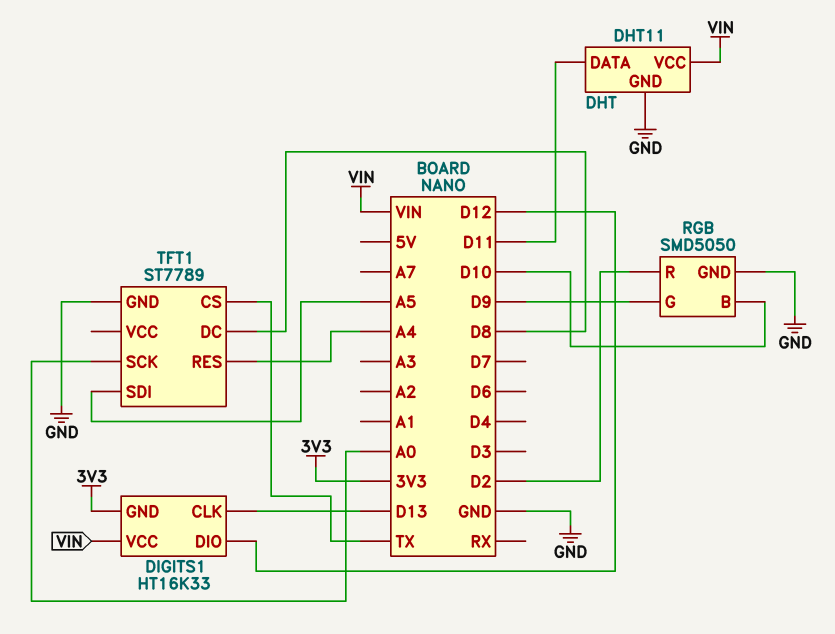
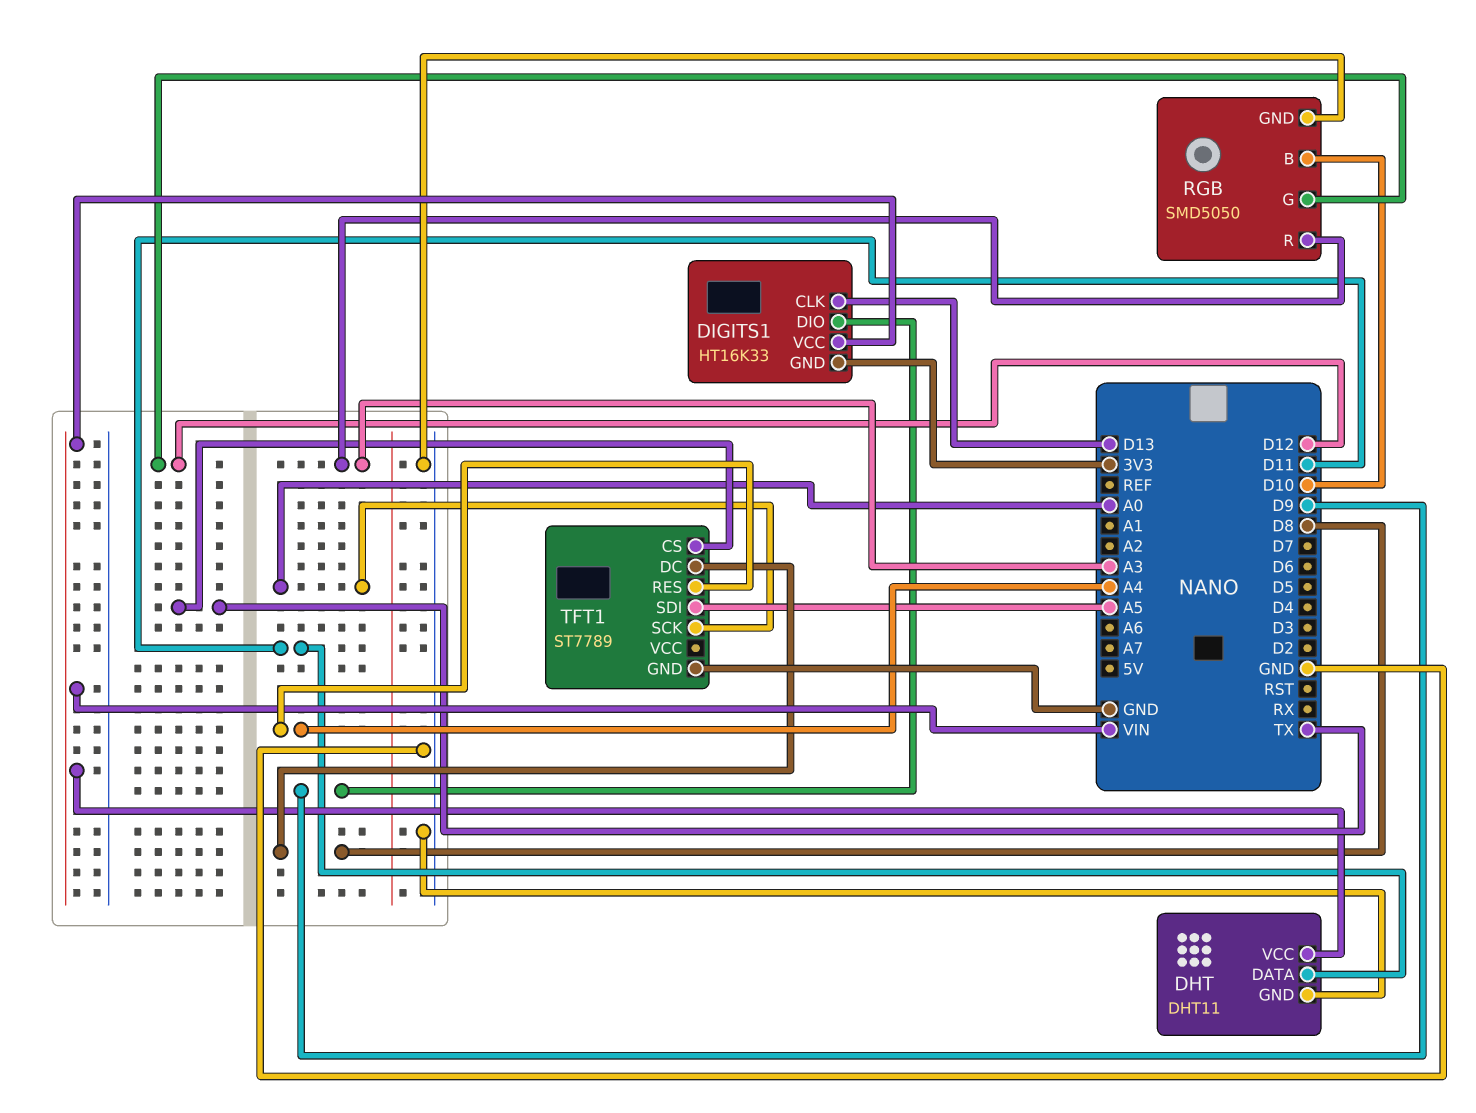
DIGITS1 pin DIO: D12 -> D9
RGB pin G: D9 -> D12
RGB pin R: D2 -> A3

